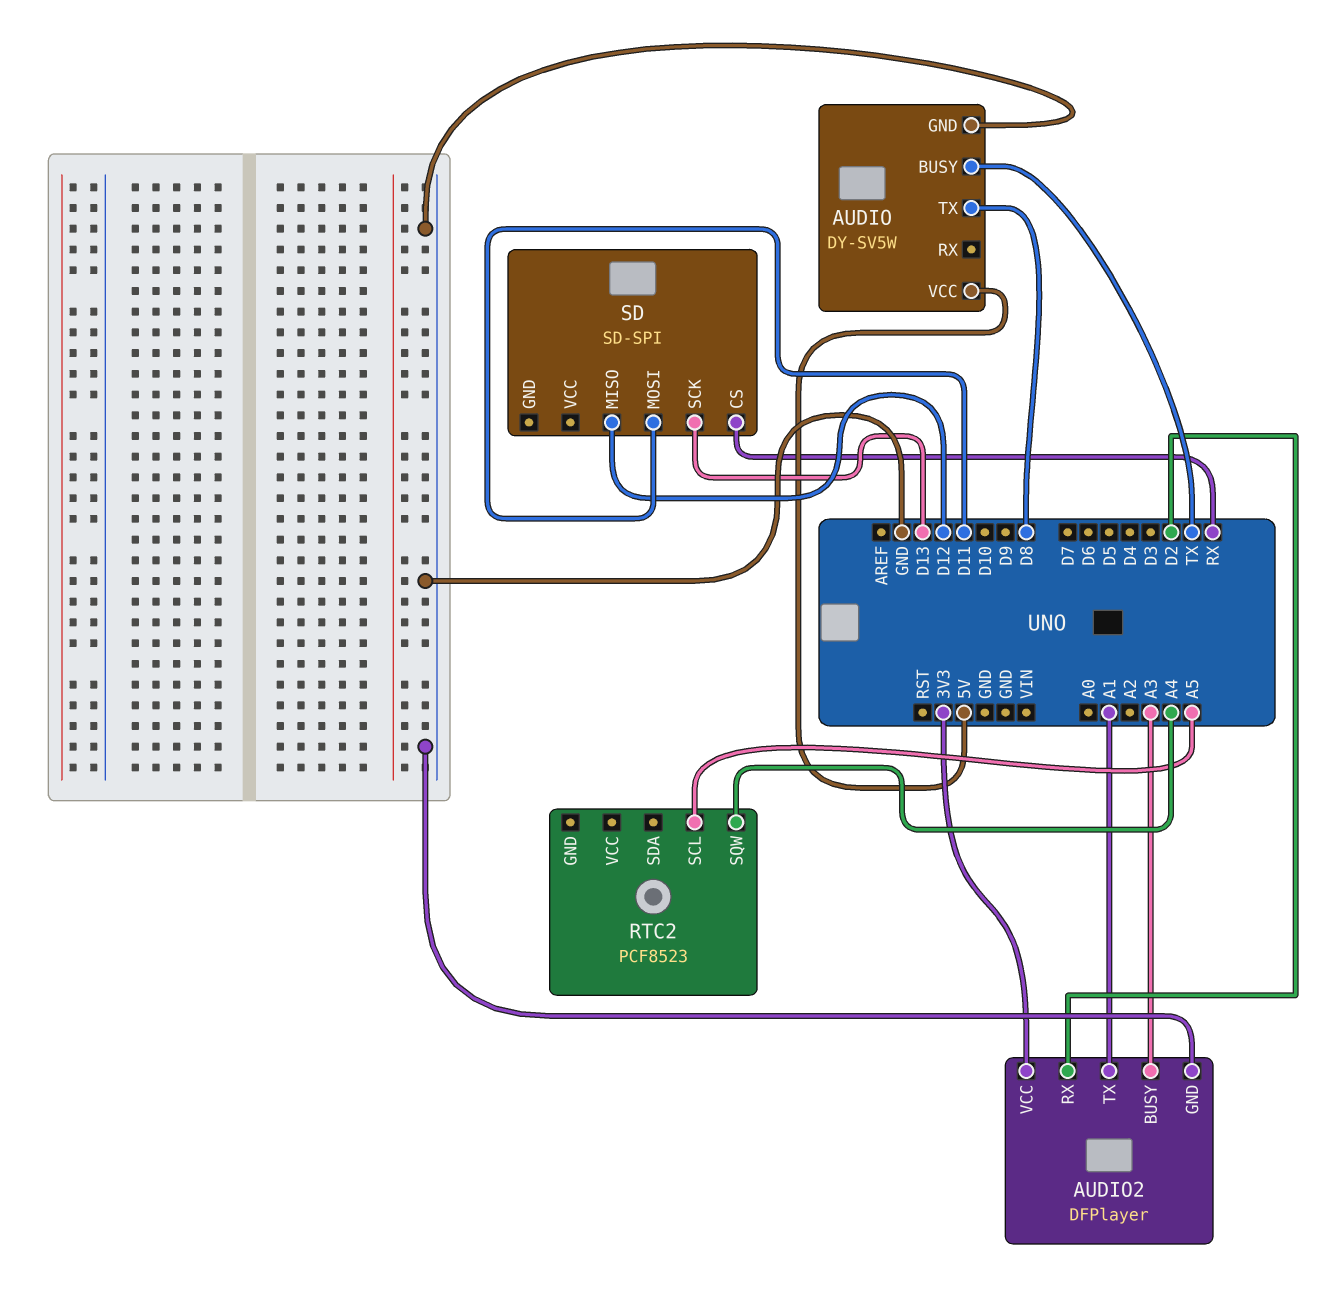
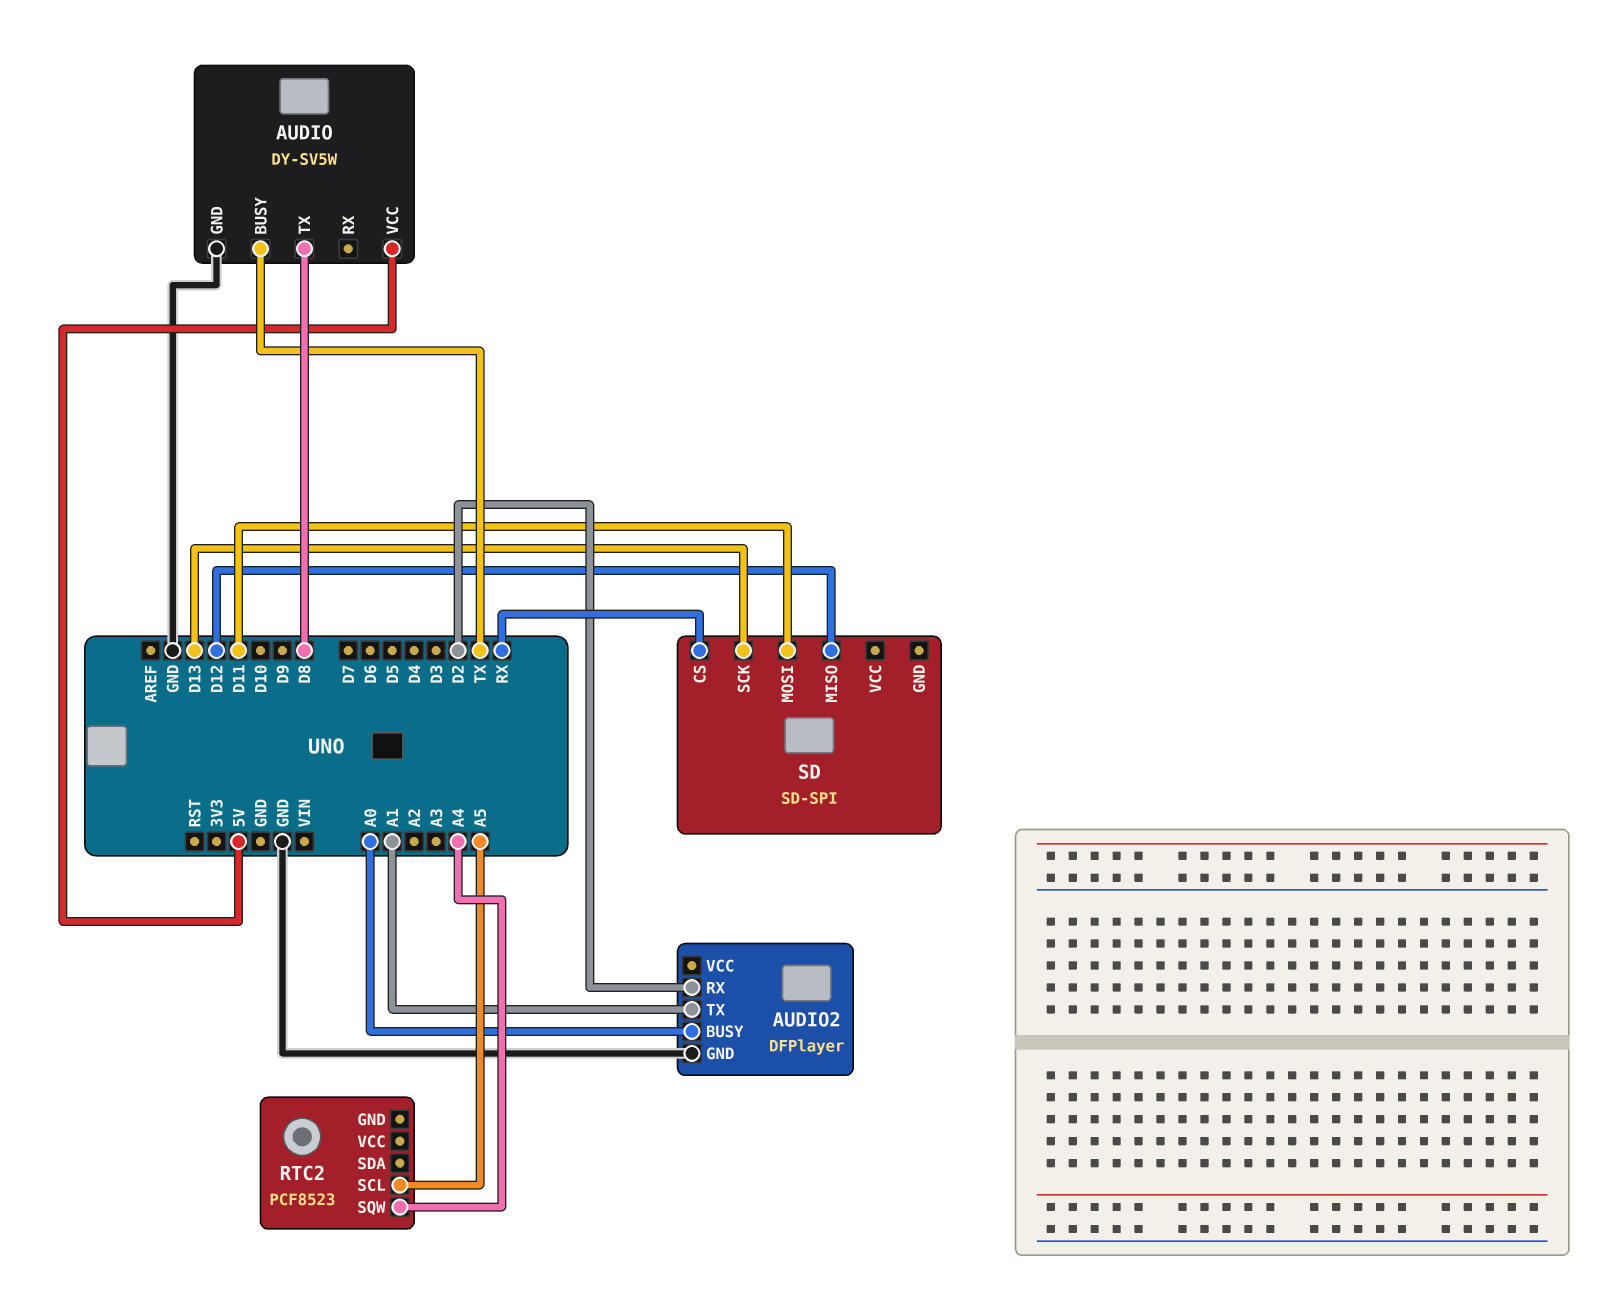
AUDIO2 pin BUSY: A3 -> A0
AUDIO2 pin VCC: 3V3 -> none

